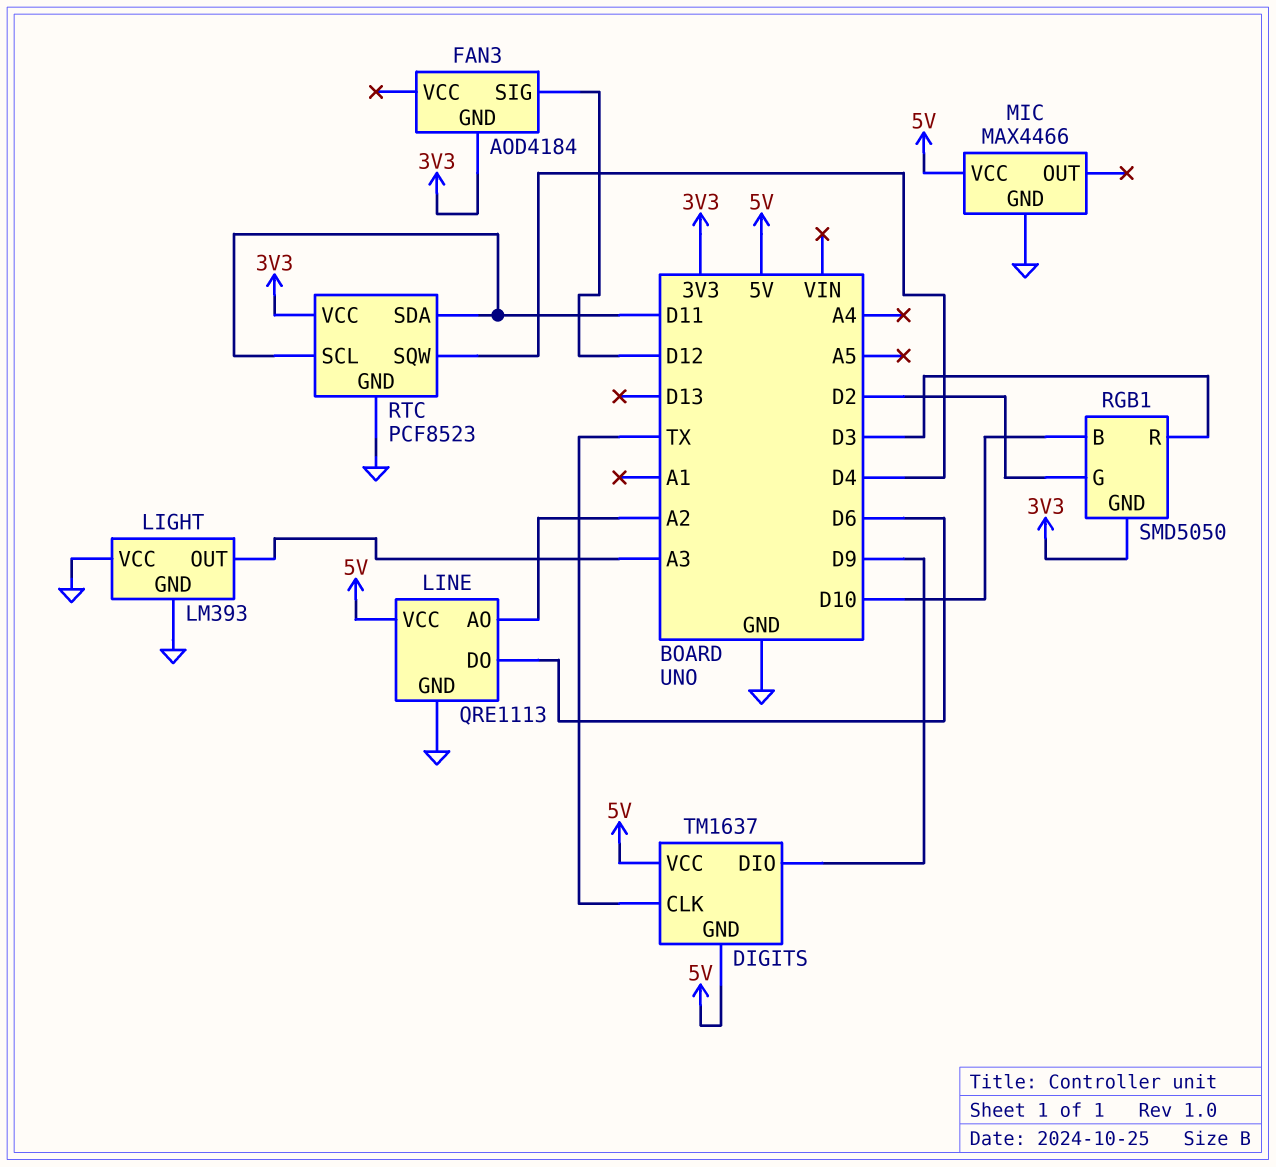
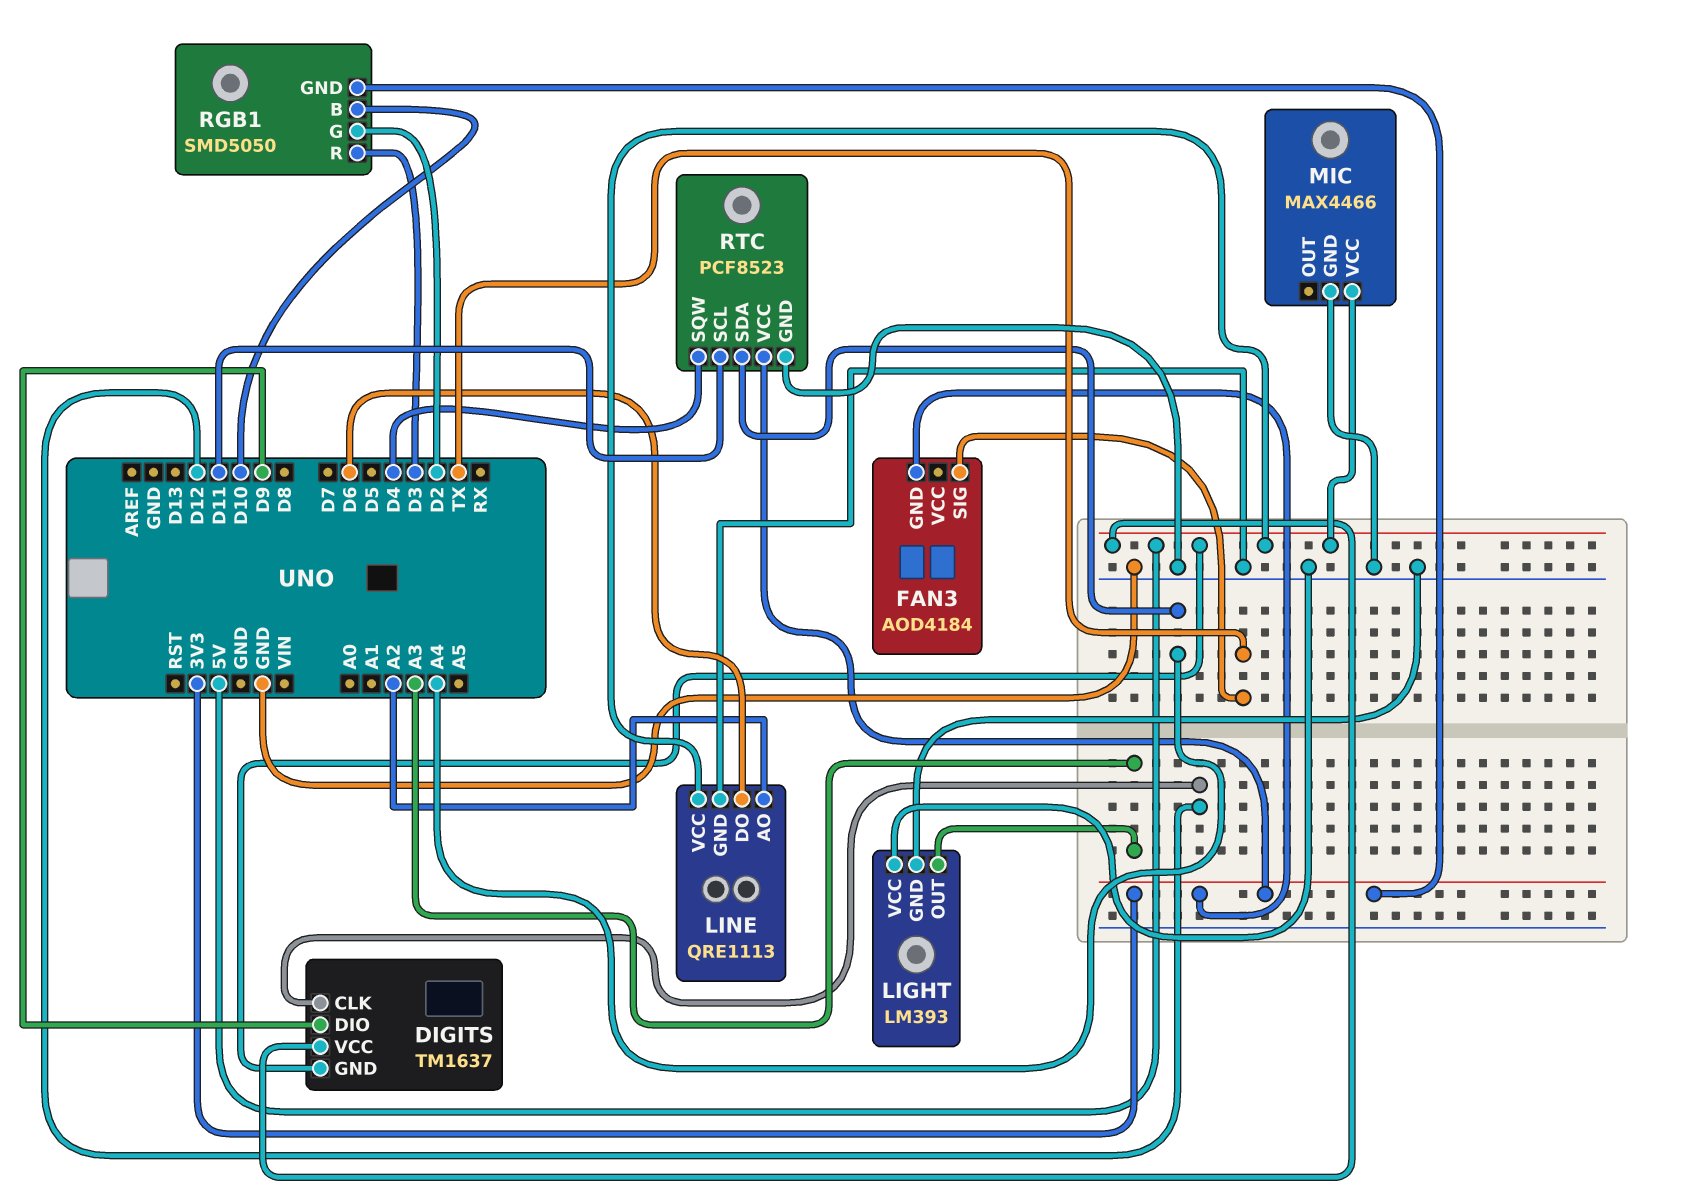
DIGITS pin CLK: TX -> D12
FAN3 pin SIG: D12 -> TX
RTC pin SDA: D11 -> A4

